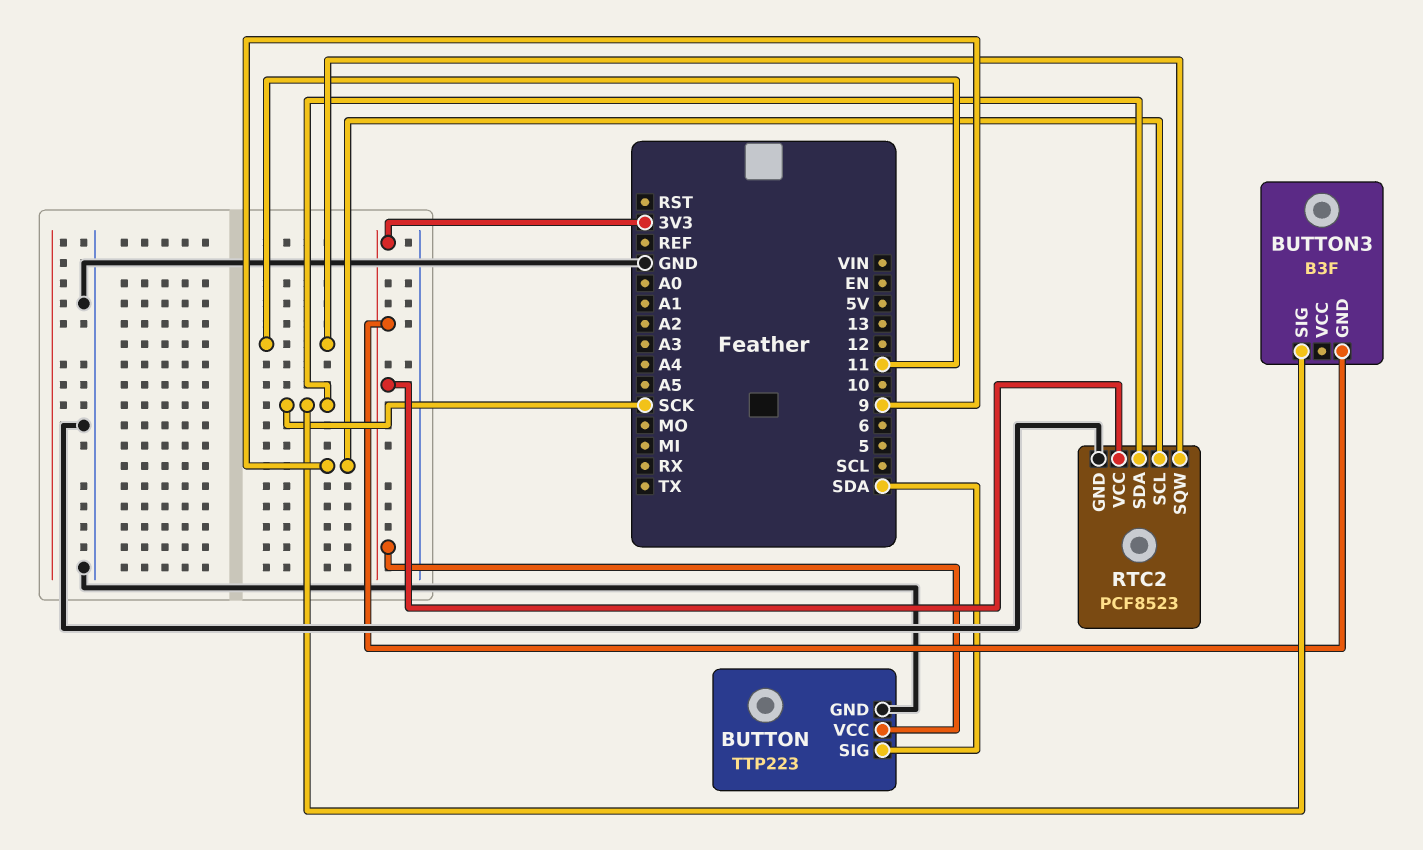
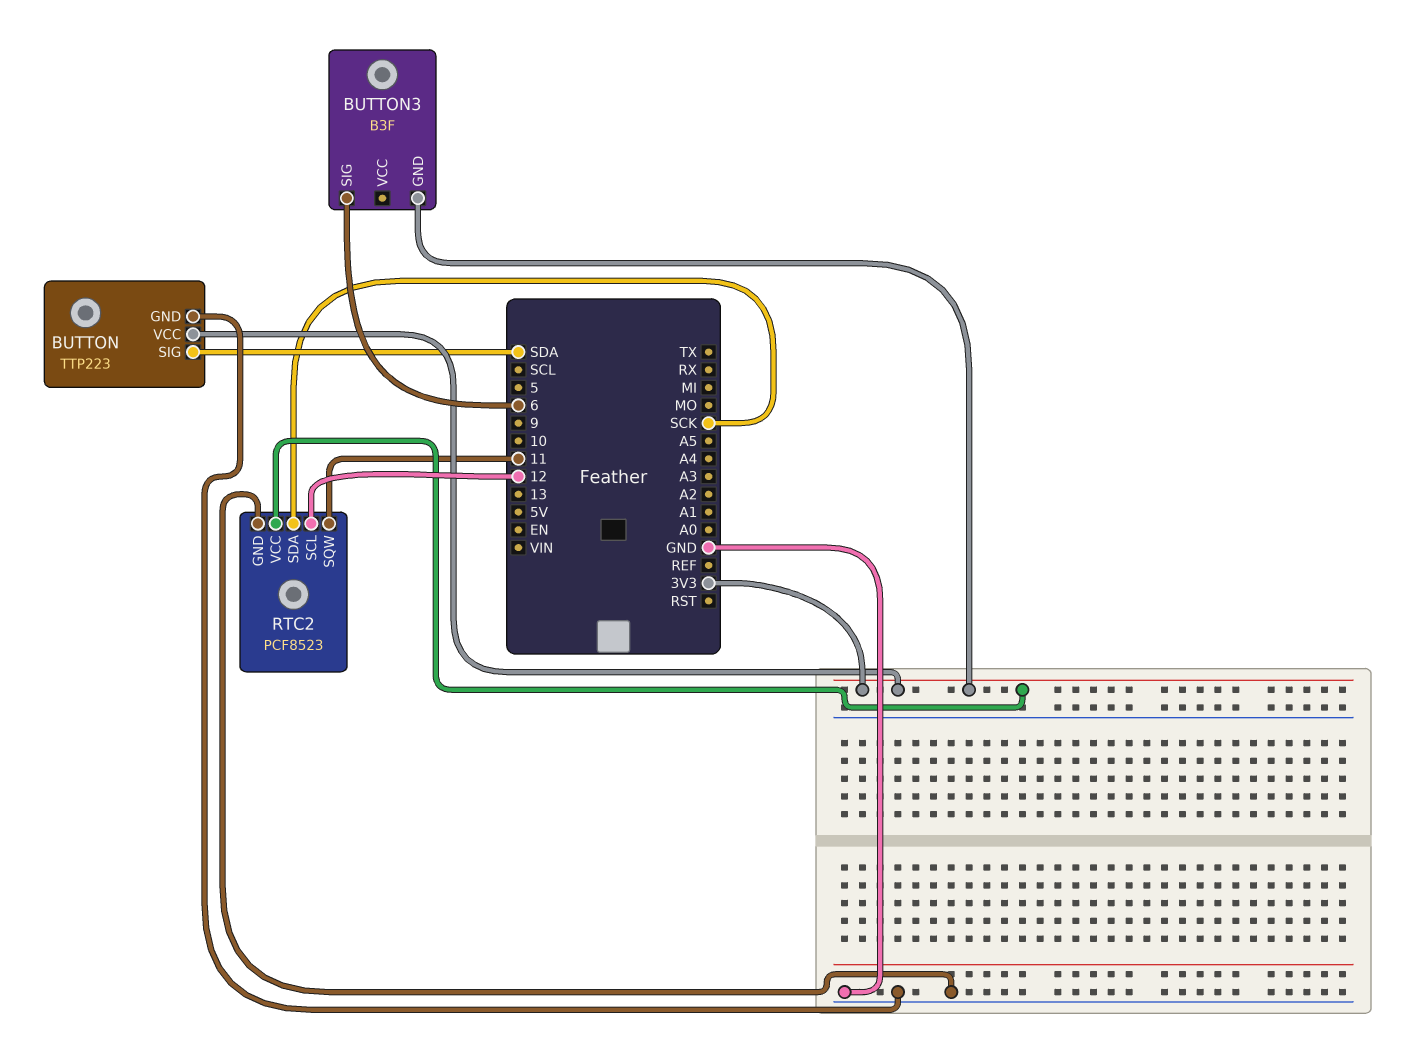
BUTTON3 pin SIG: SCK -> 6
RTC2 pin SCL: 9 -> 12

